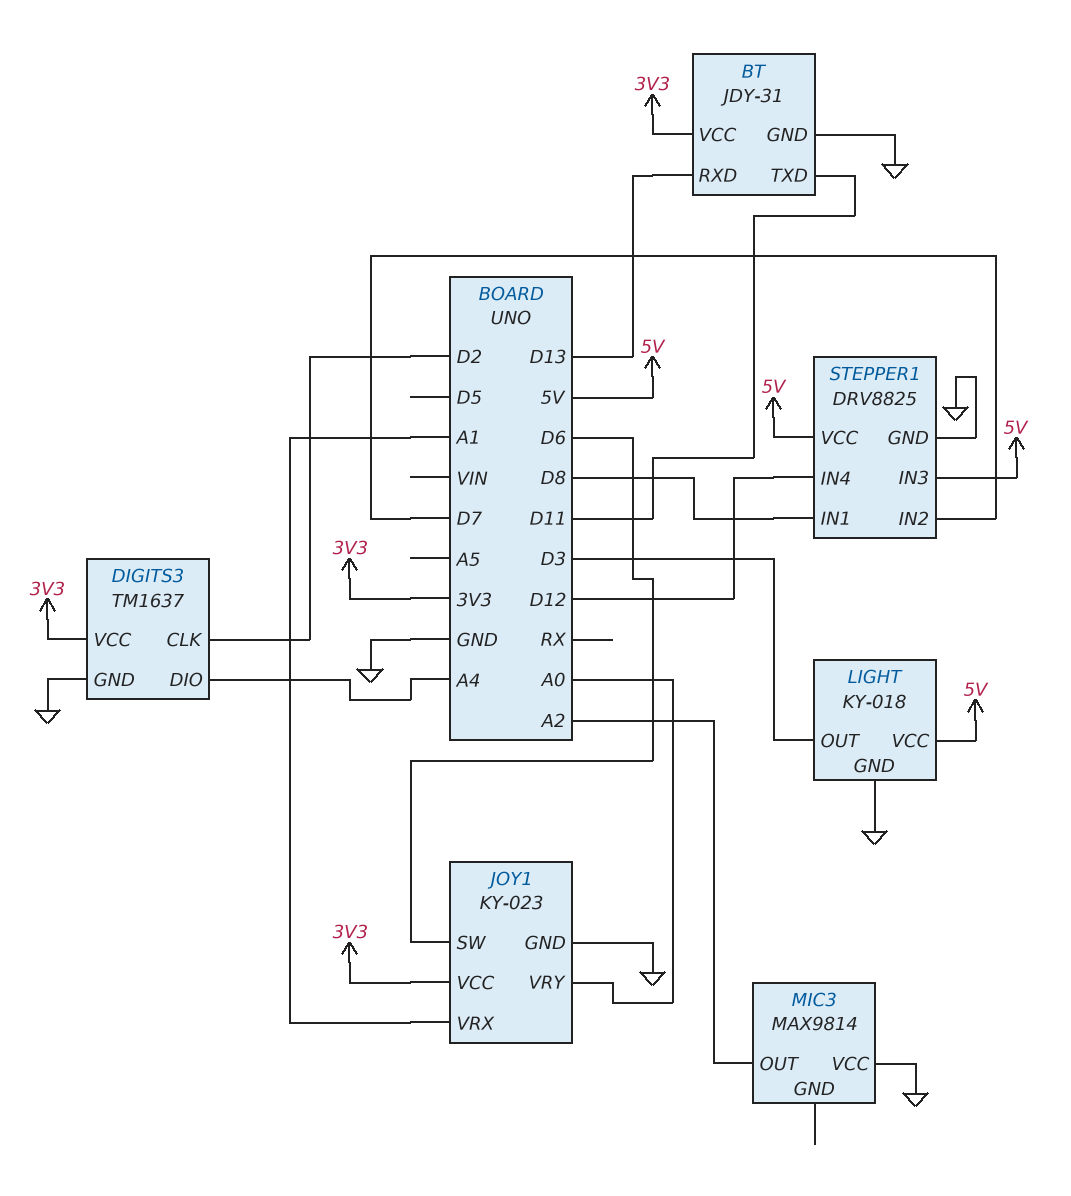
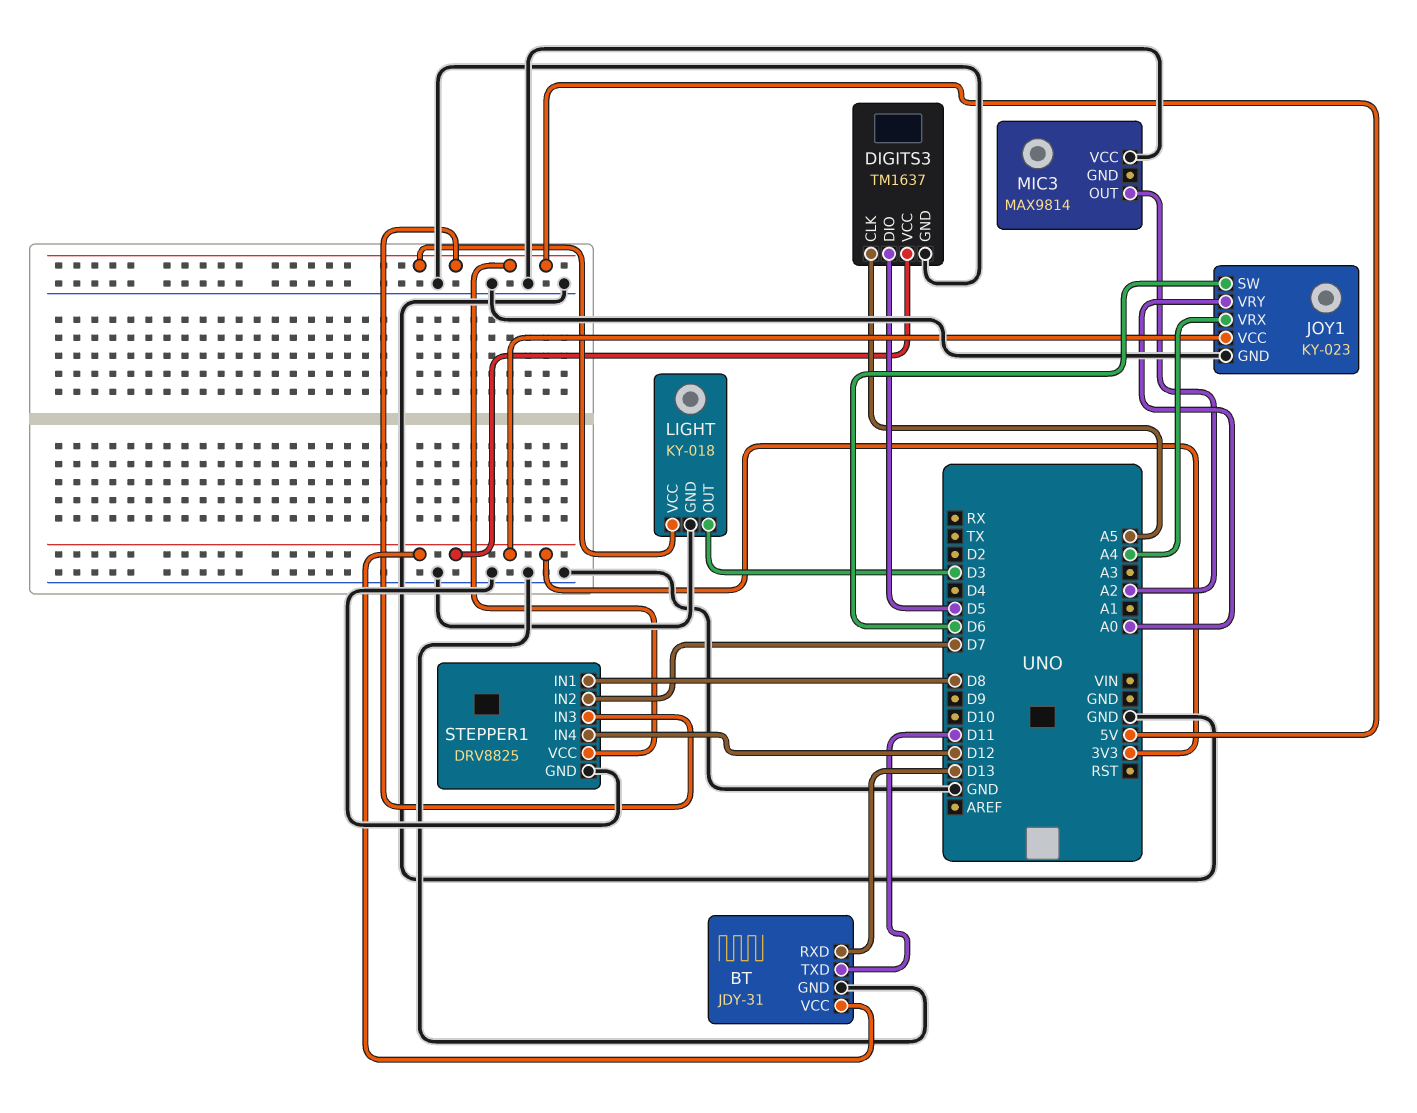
DIGITS3 pin CLK: D2 -> A5
DIGITS3 pin DIO: A4 -> D5
JOY1 pin VRX: A1 -> A4

